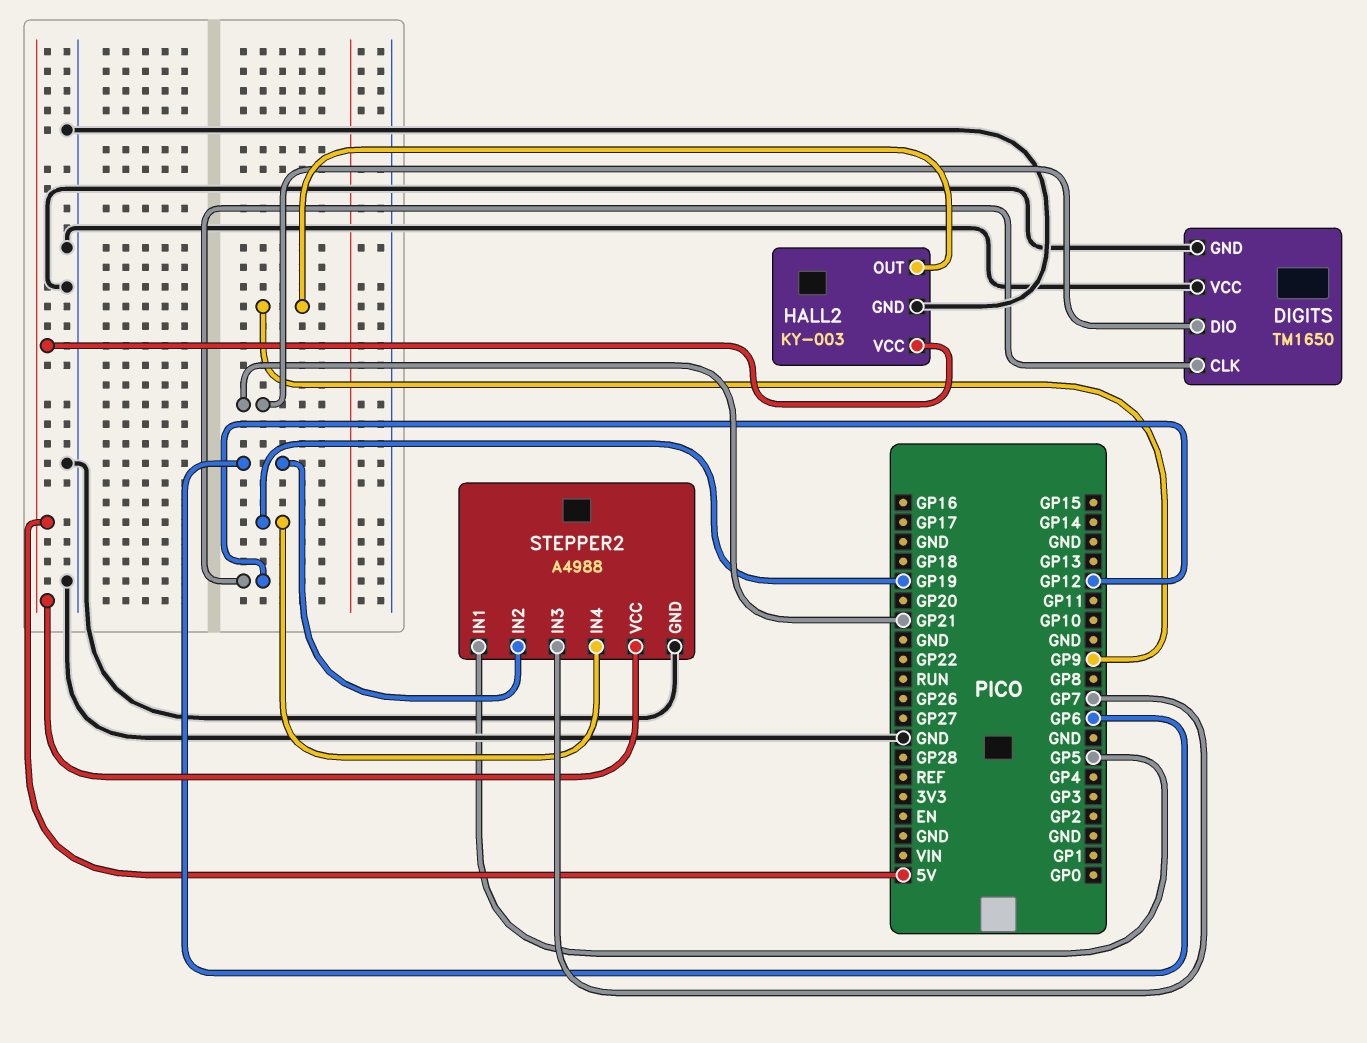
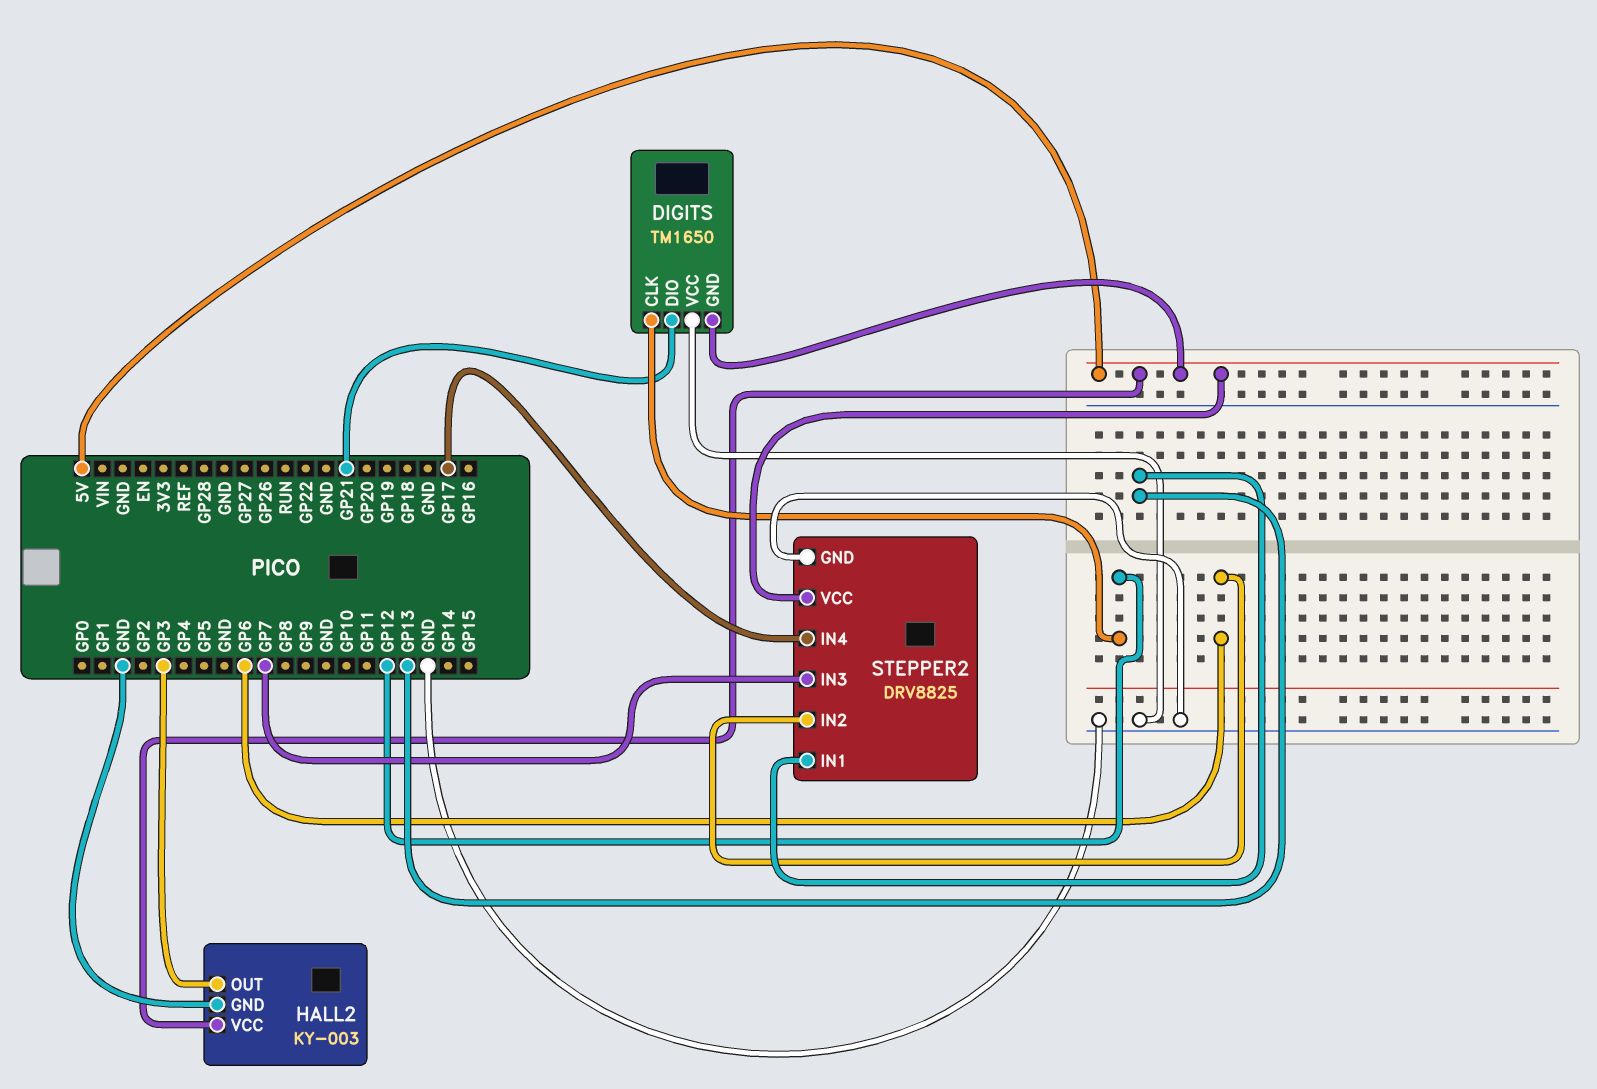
DIGITS pin GND: GND -> 5V
HALL2 pin OUT: GP9 -> GP3
STEPPER2: A4988 -> DRV8825
STEPPER2 pin IN1: GP5 -> GP13
STEPPER2 pin IN4: GP19 -> GP17

